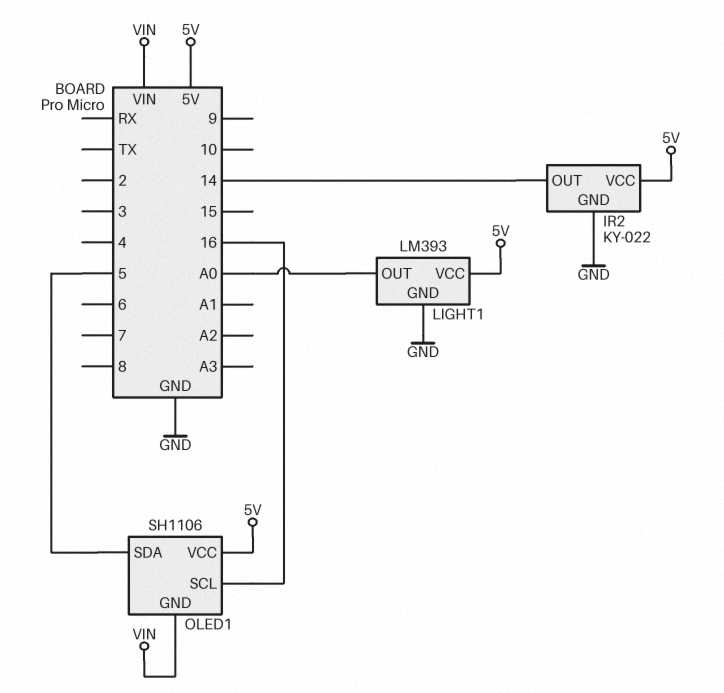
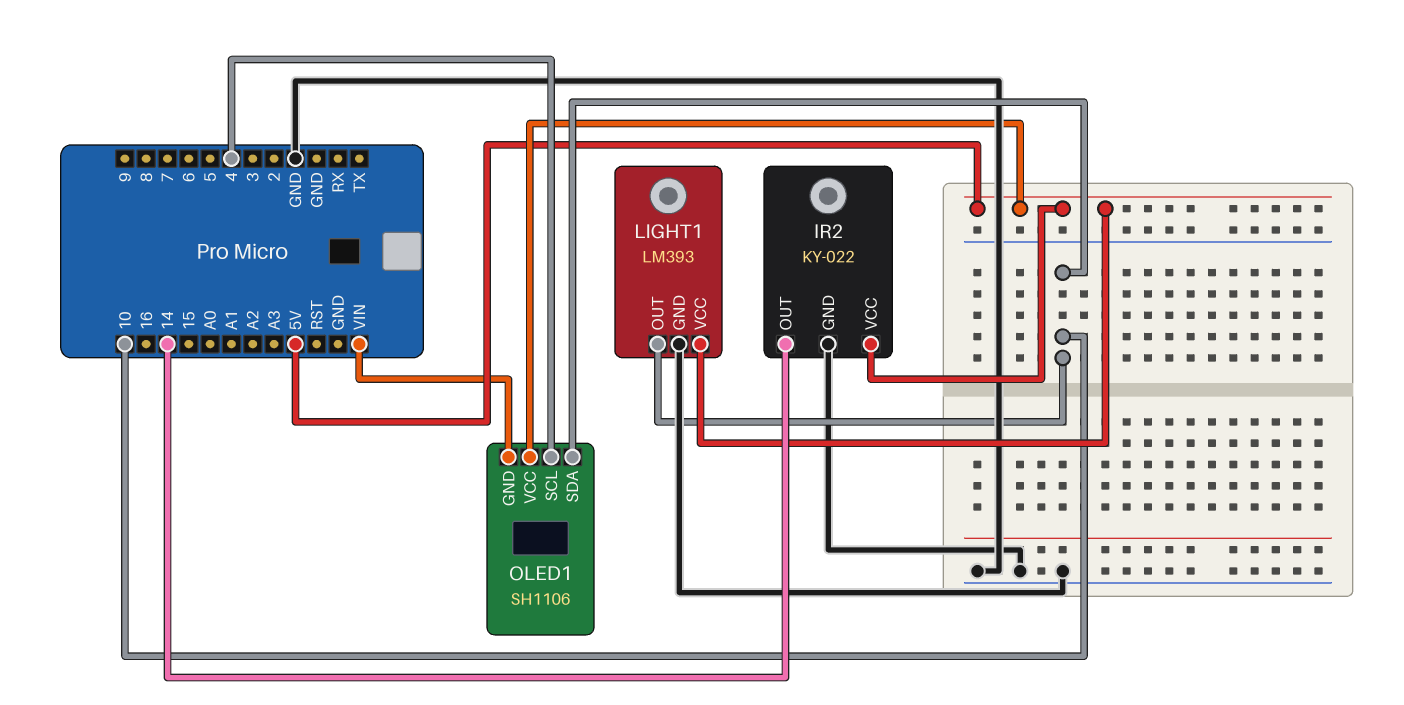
LIGHT1 pin OUT: A0 -> 10
OLED1 pin SCL: 16 -> 4
OLED1 pin SDA: 5 -> 10

